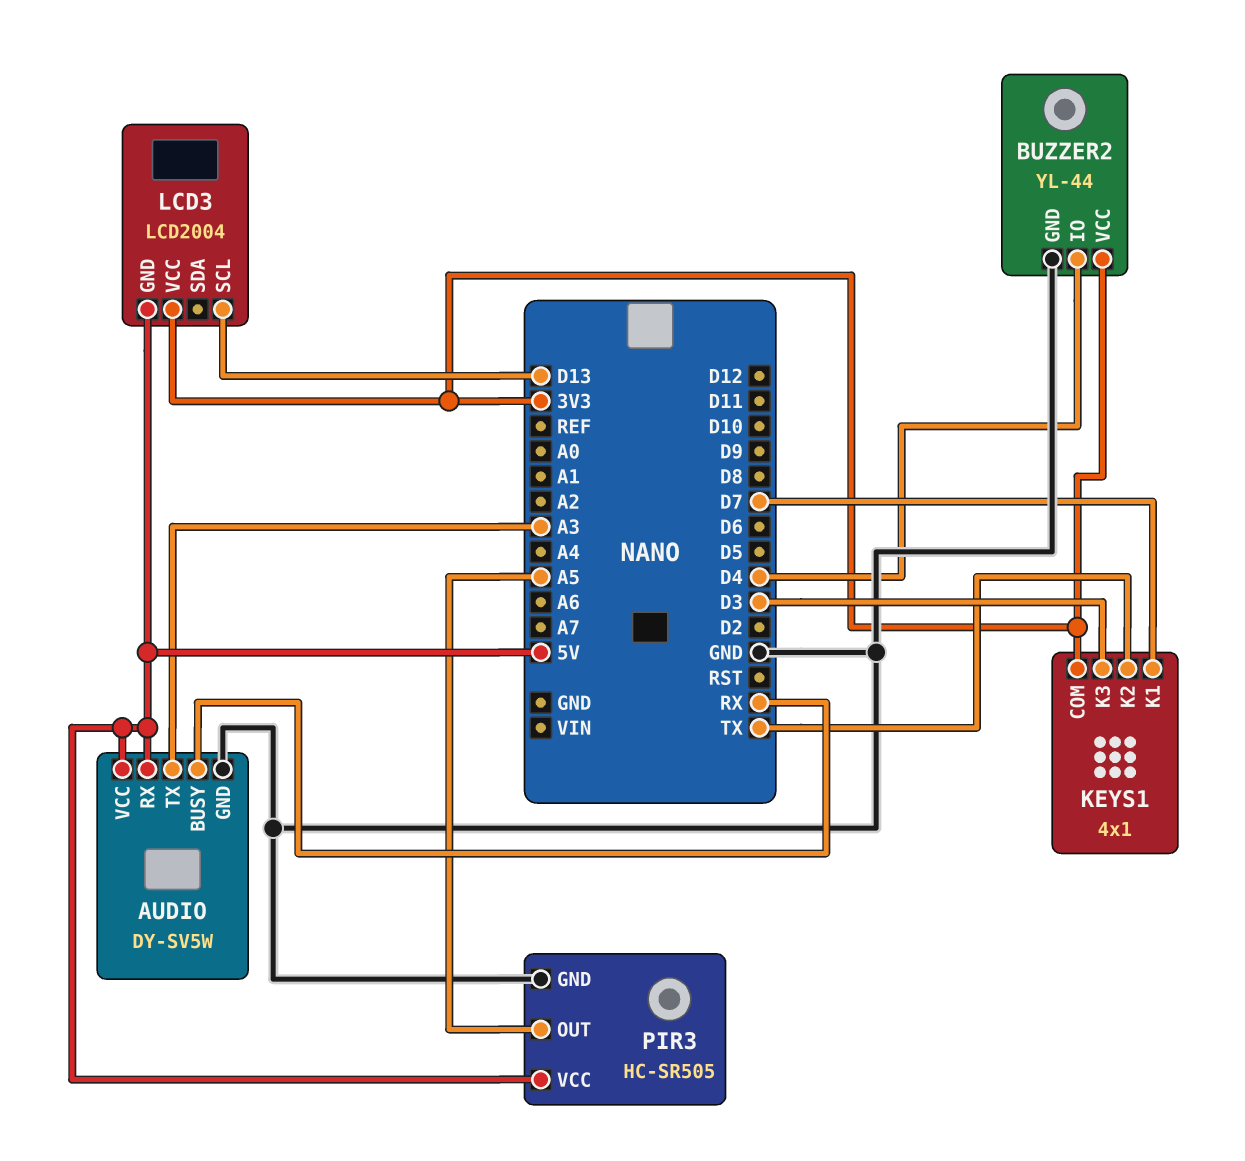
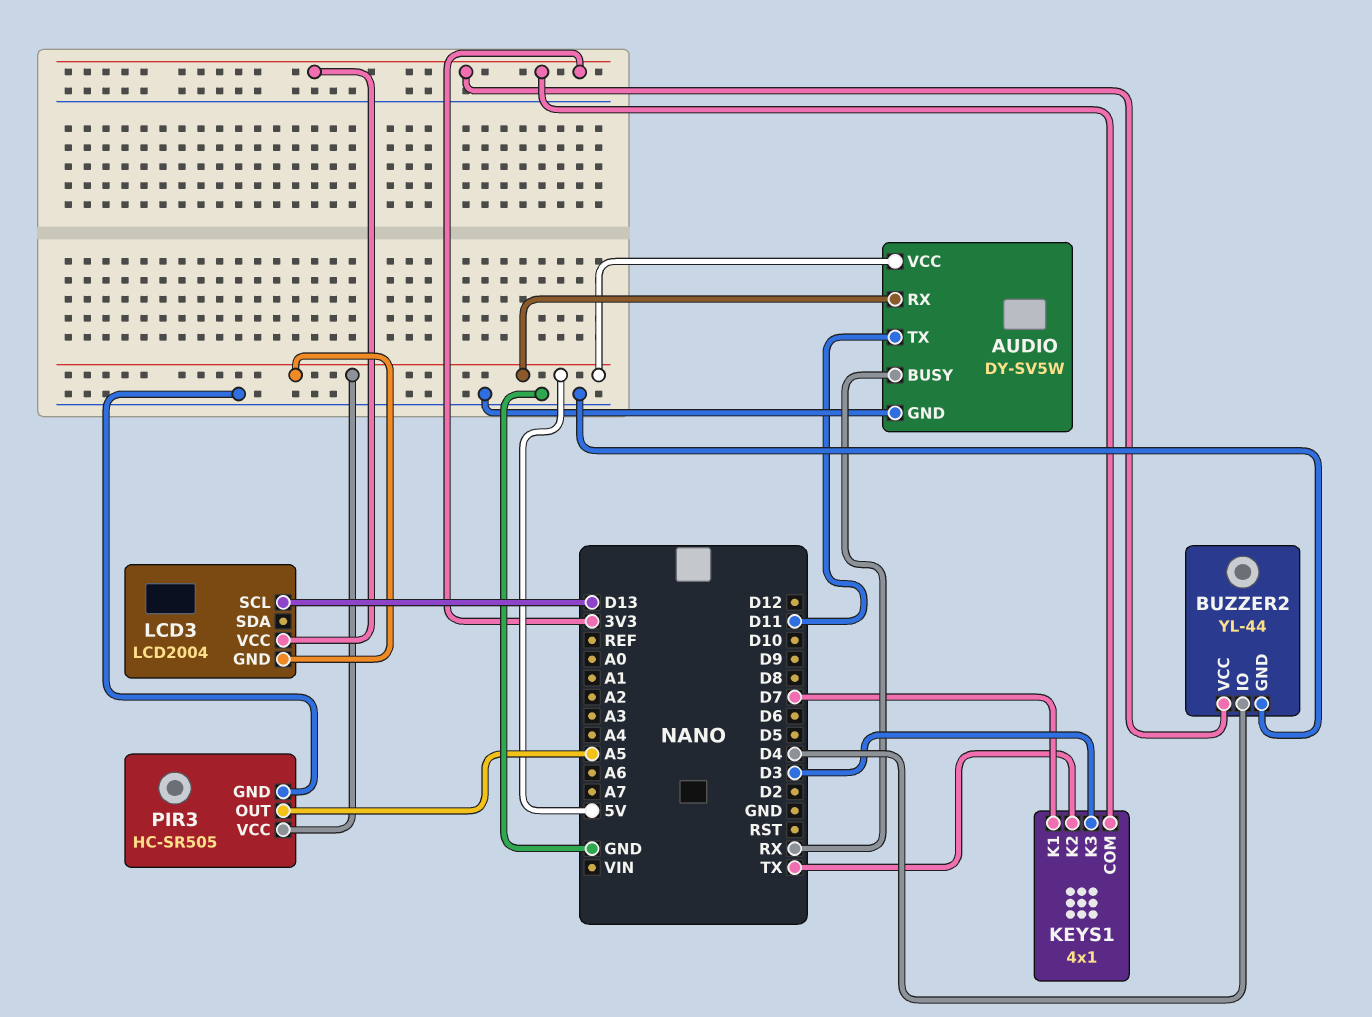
AUDIO pin TX: A3 -> D11

